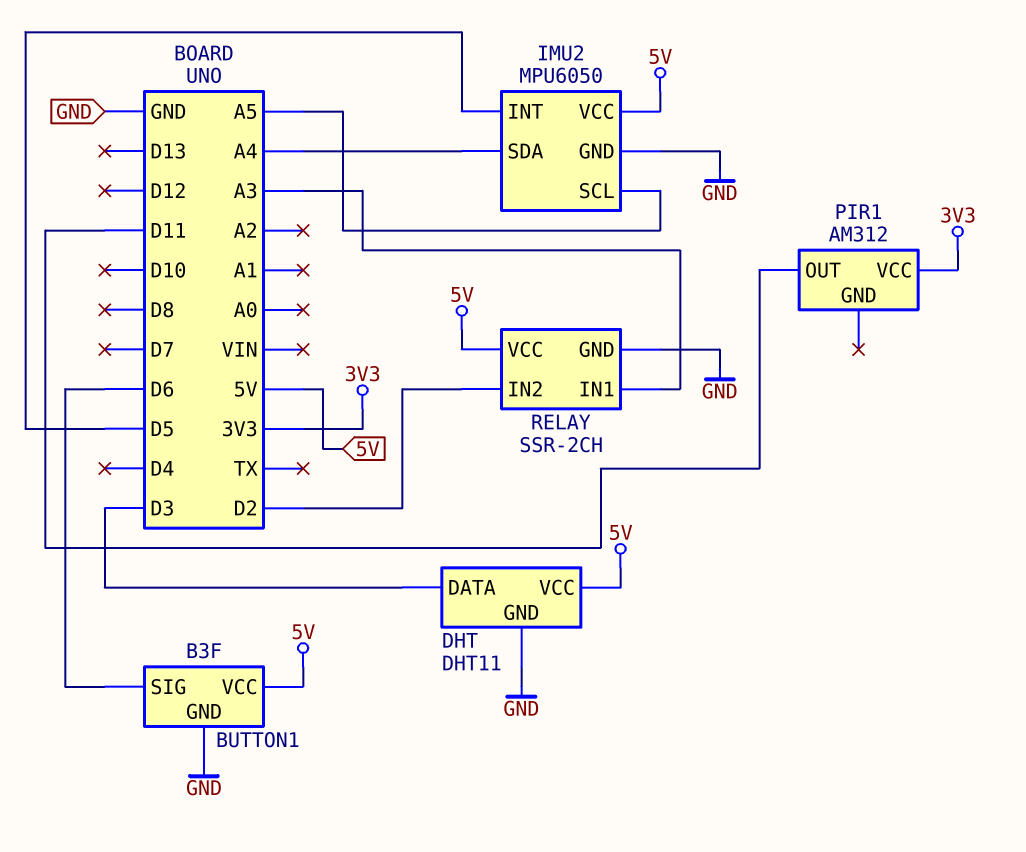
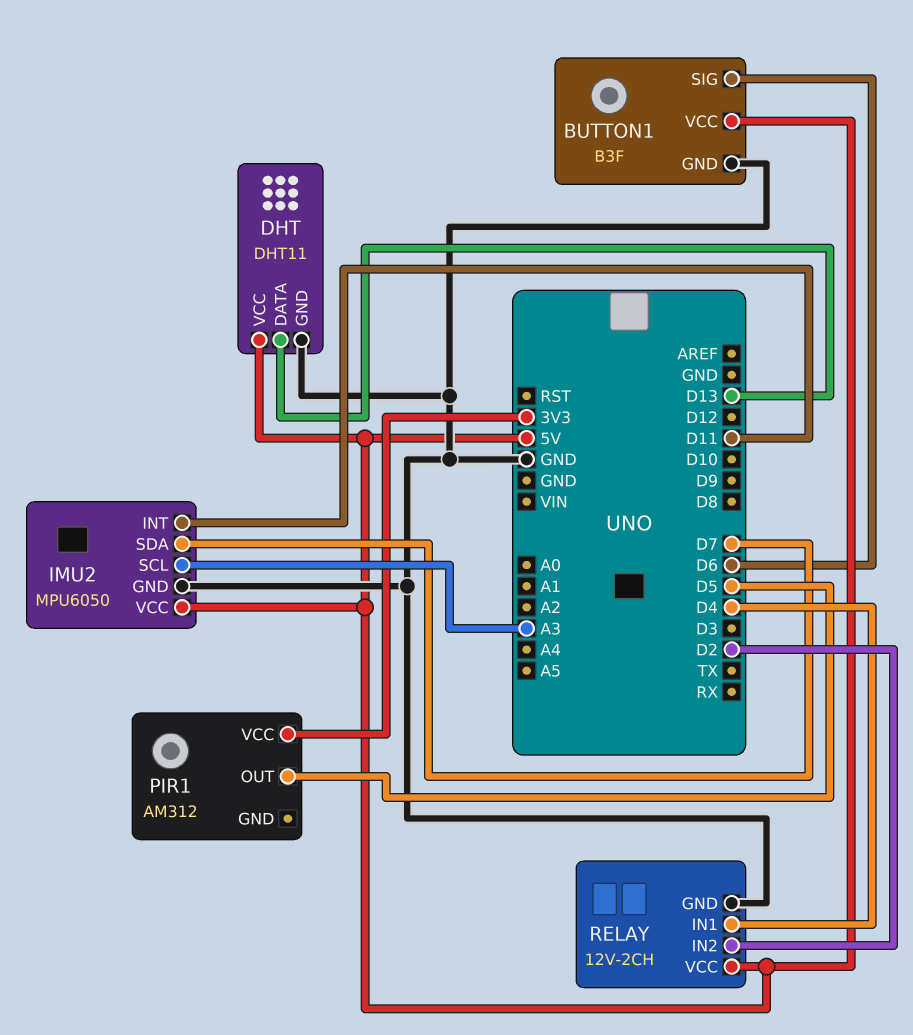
DHT pin DATA: D3 -> D13
IMU2 pin INT: D5 -> D11
IMU2 pin SCL: A5 -> A3
IMU2 pin SDA: A4 -> D7
PIR1 pin OUT: D11 -> D5
RELAY: SSR-2CH -> 12V-2CH
RELAY pin IN1: A3 -> D4

